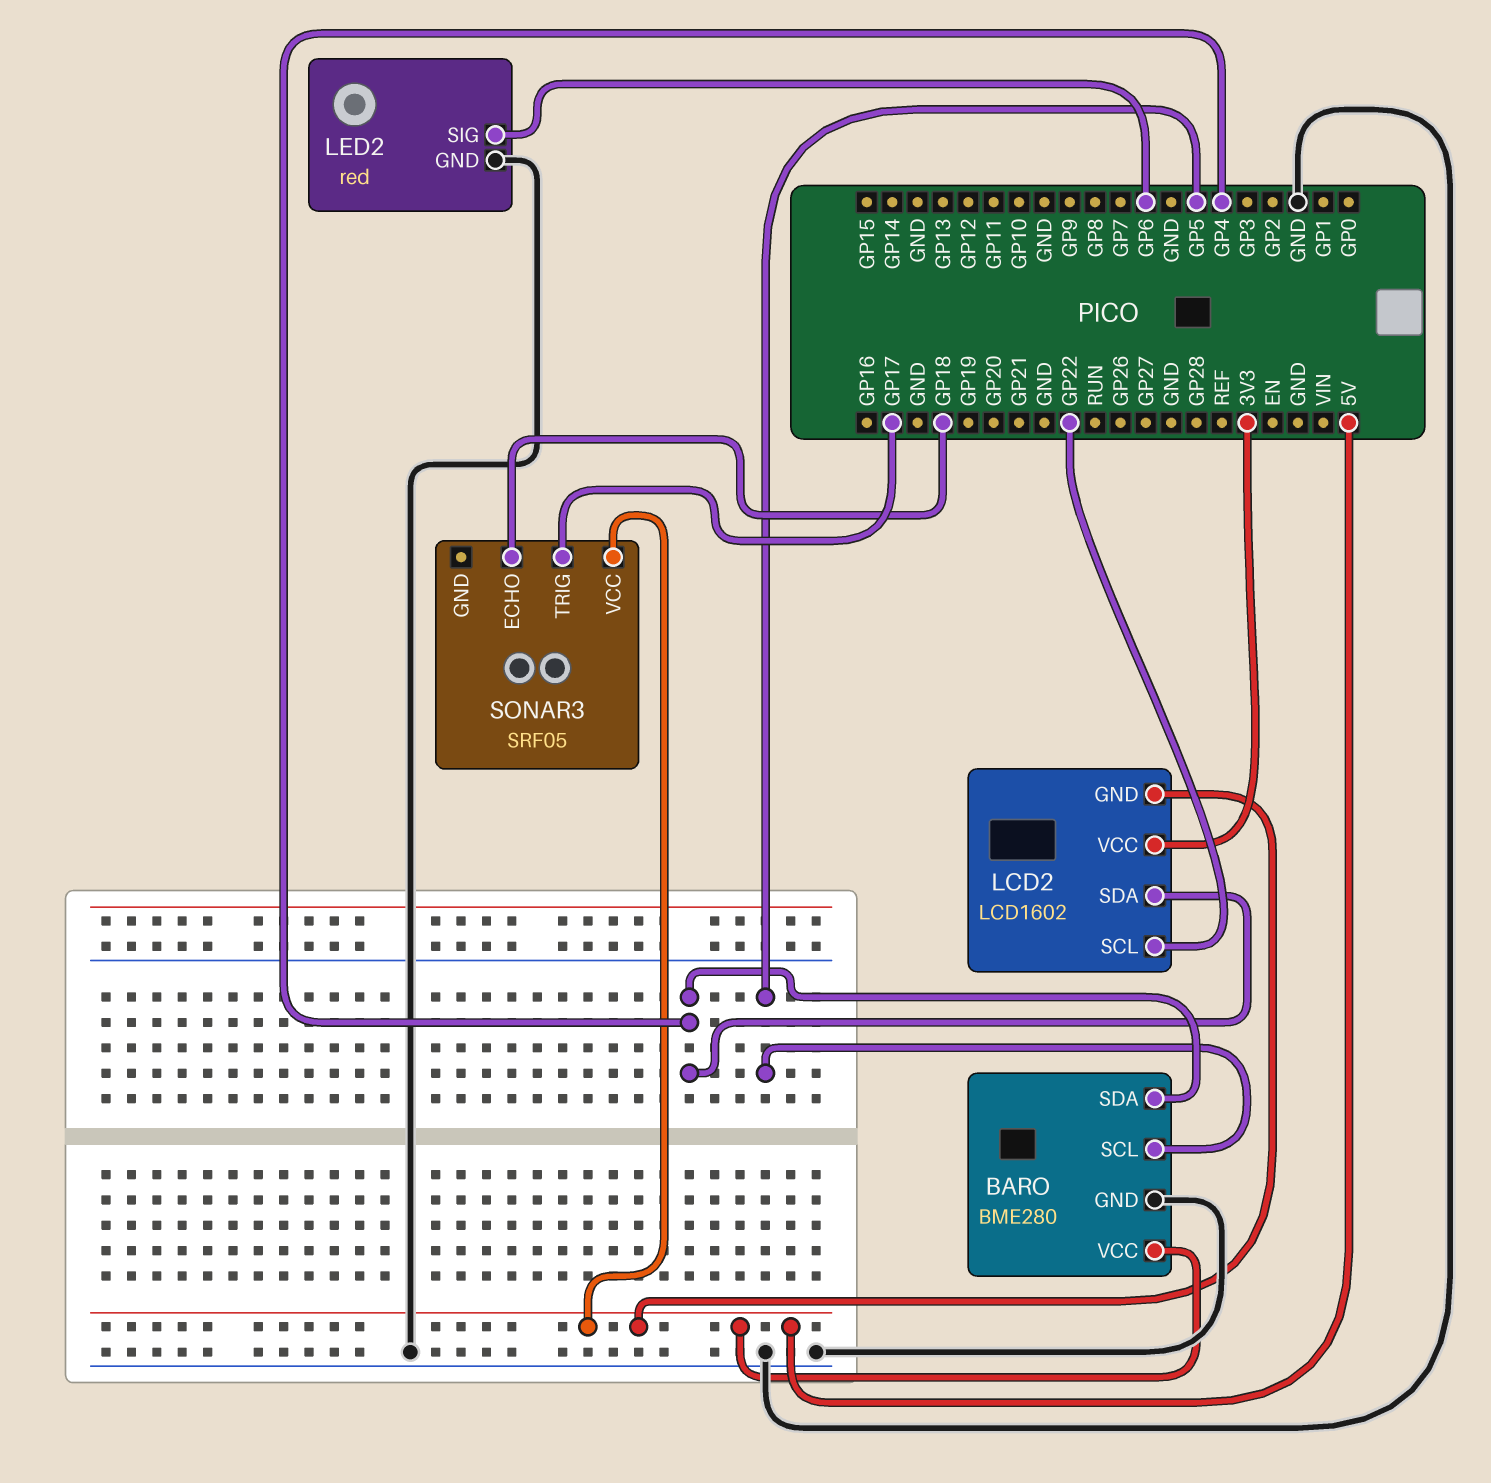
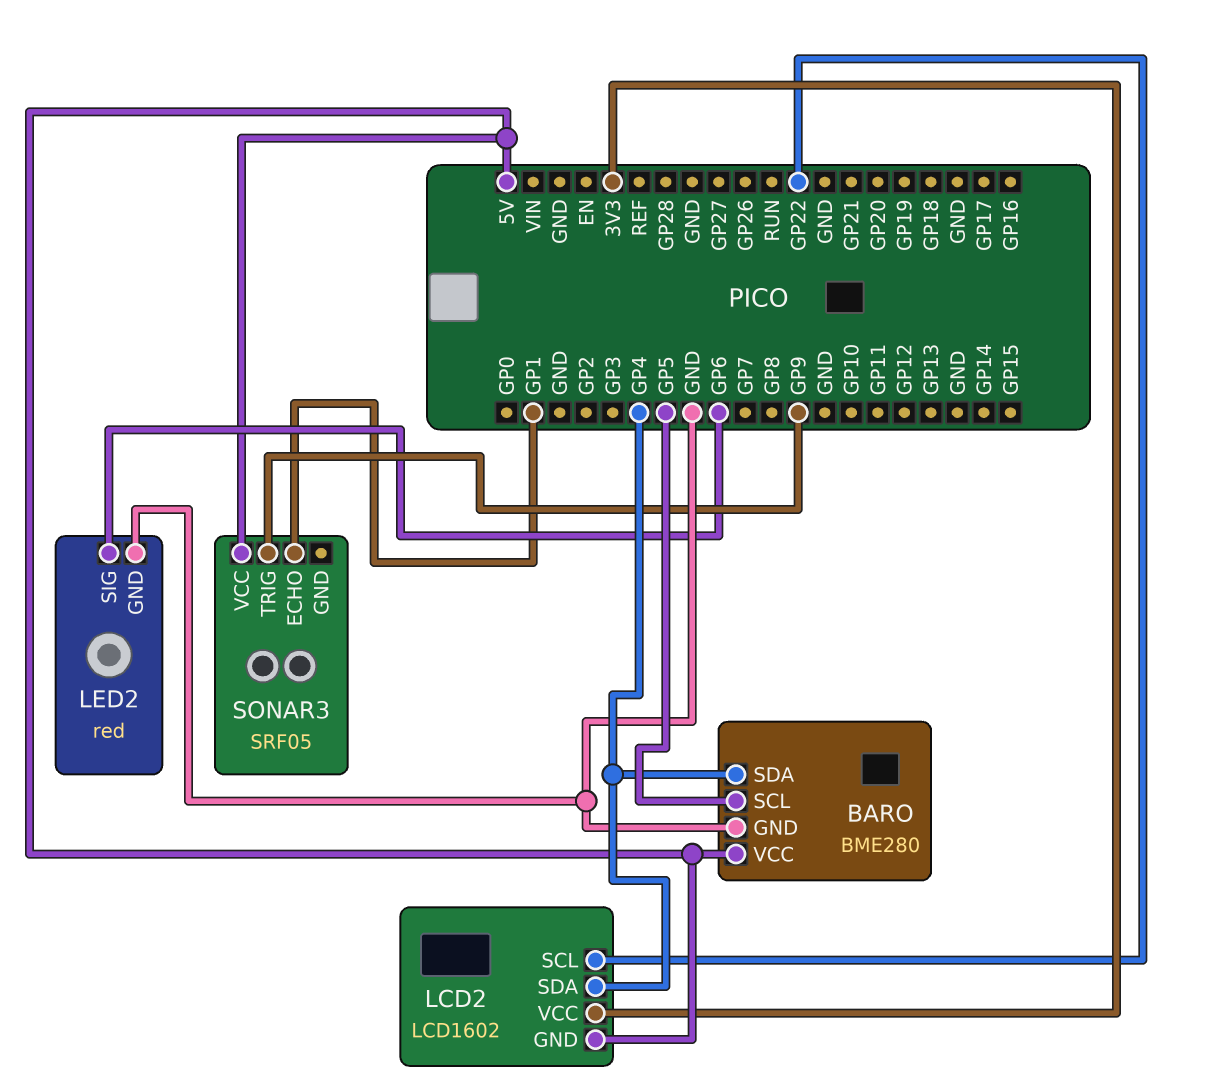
SONAR3 pin ECHO: GP18 -> GP1
SONAR3 pin TRIG: GP17 -> GP9

